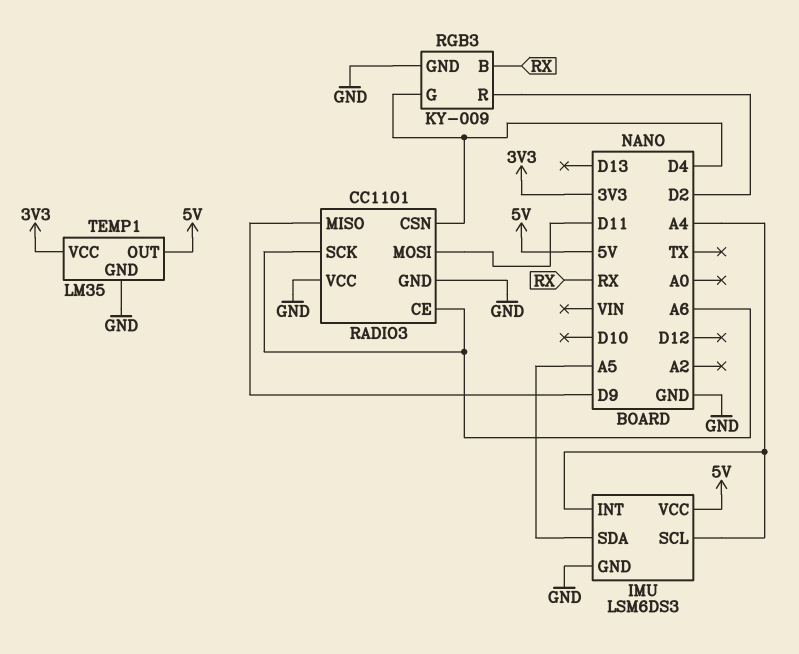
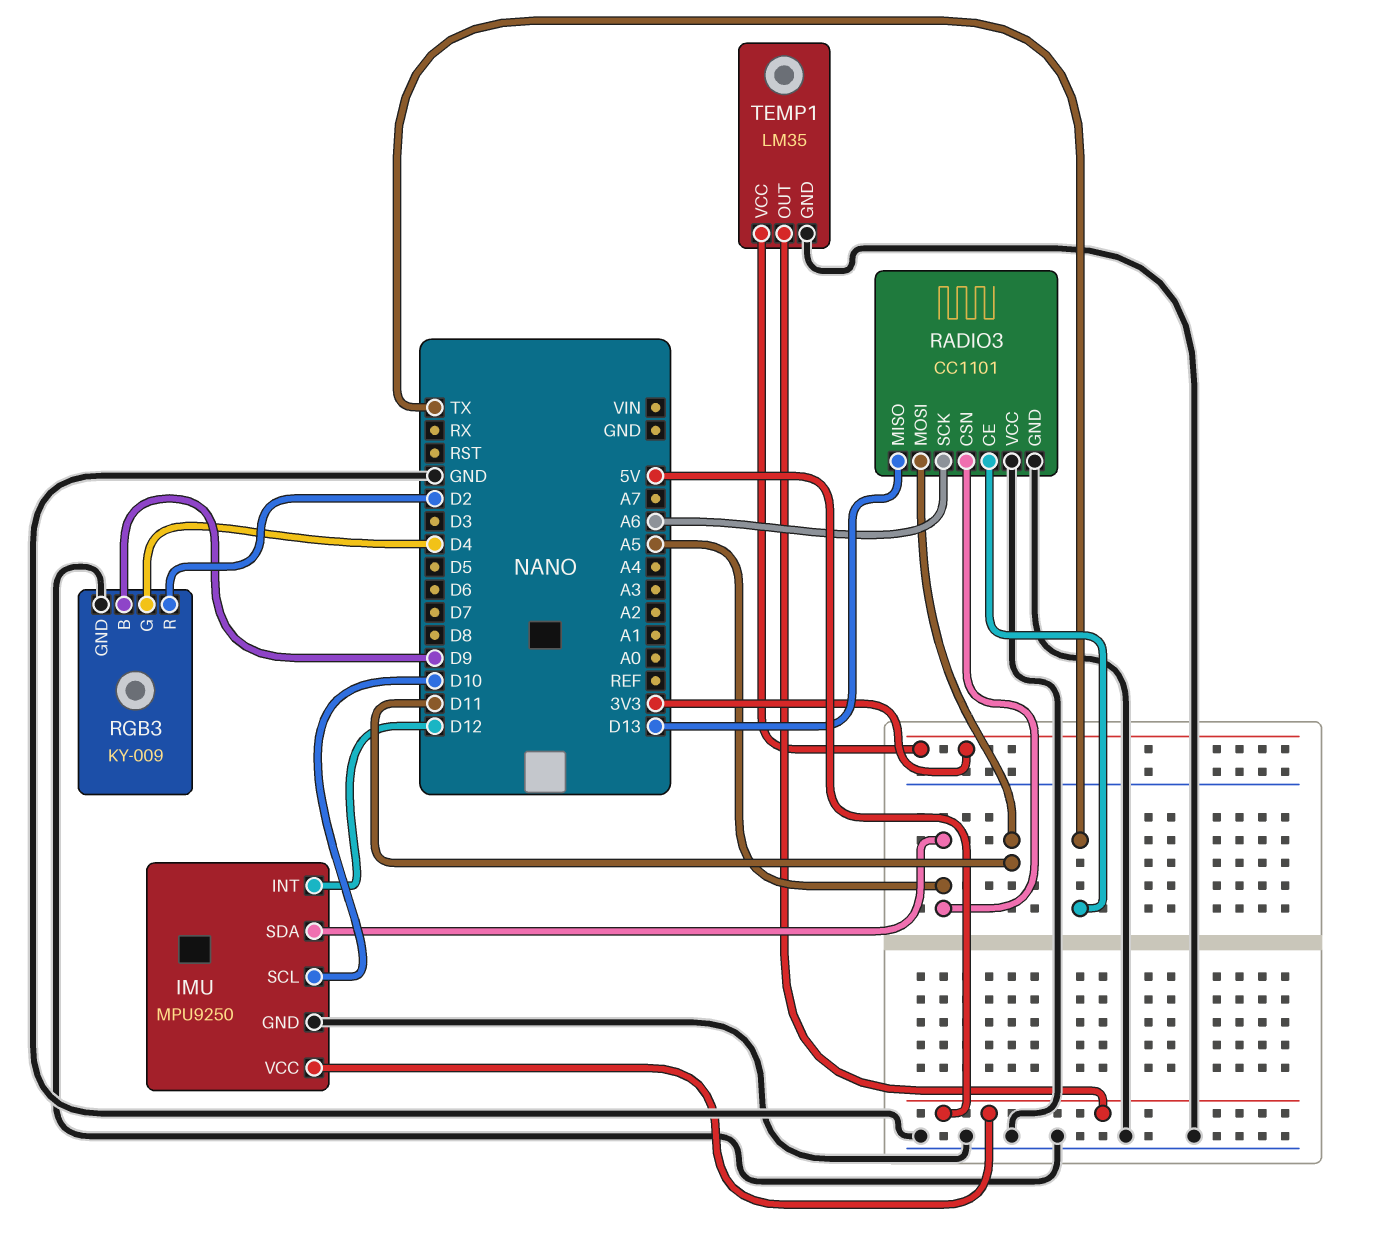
IMU: LSM6DS3 -> MPU9250
IMU pin INT: A4 -> D12
IMU pin SCL: A4 -> D10
RADIO3 pin CE: A6 -> TX
RADIO3 pin CSN: D4 -> A5
RADIO3 pin MISO: D9 -> D13
RGB3 pin B: RX -> D9

